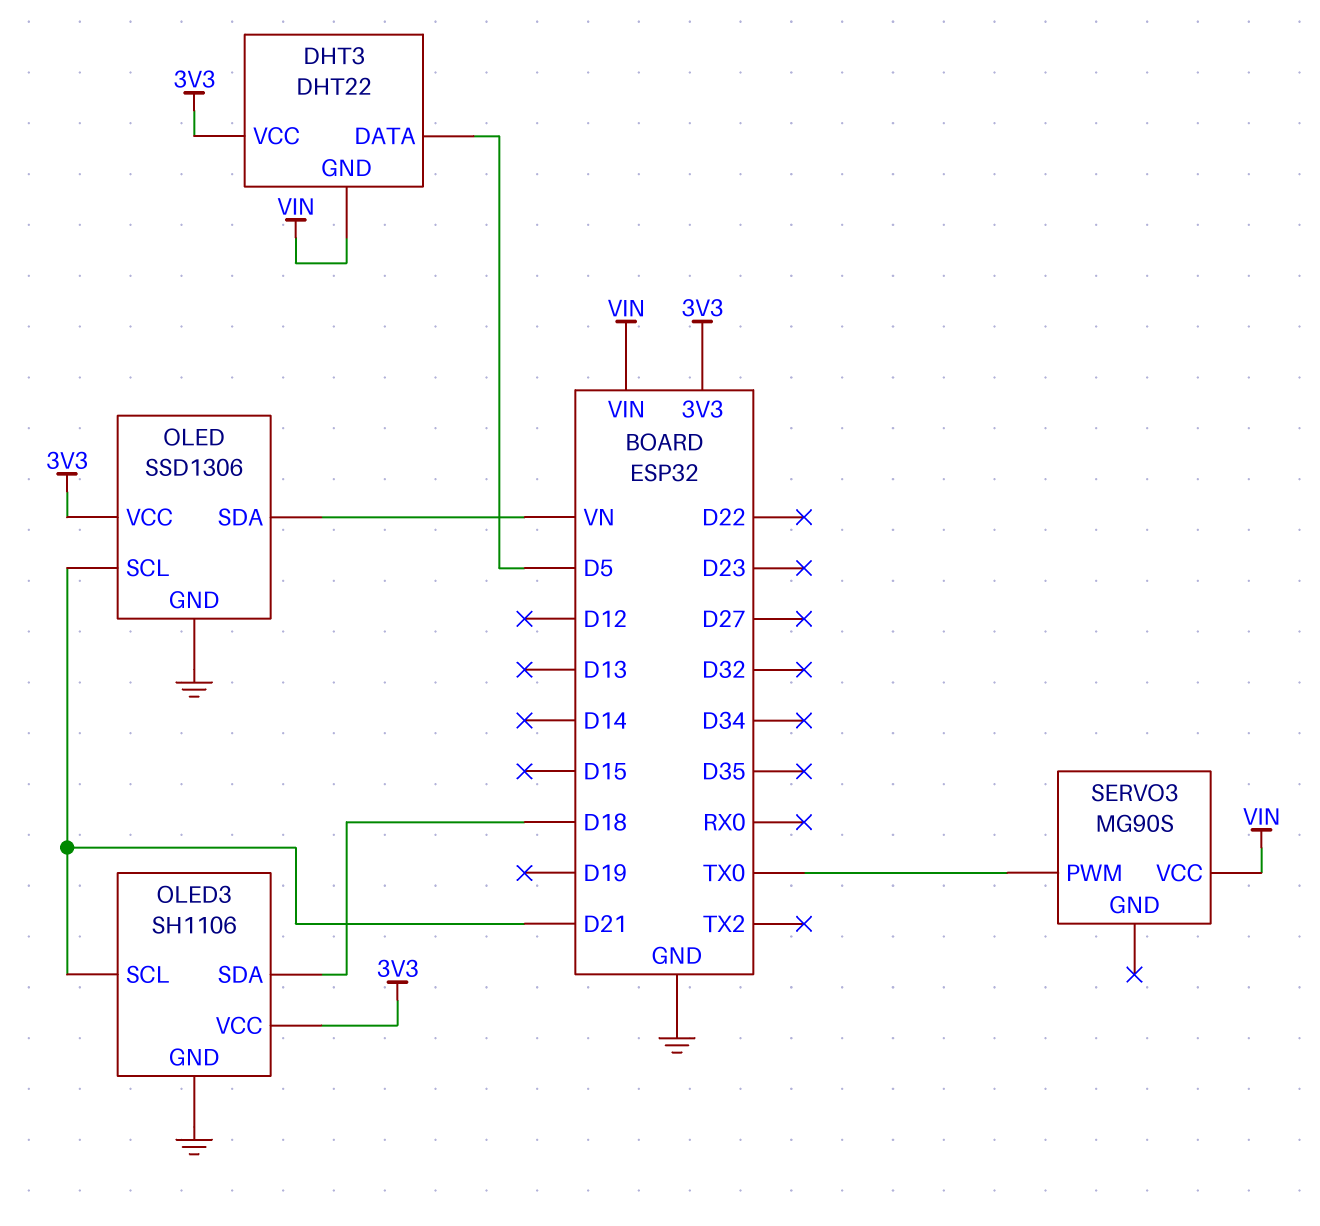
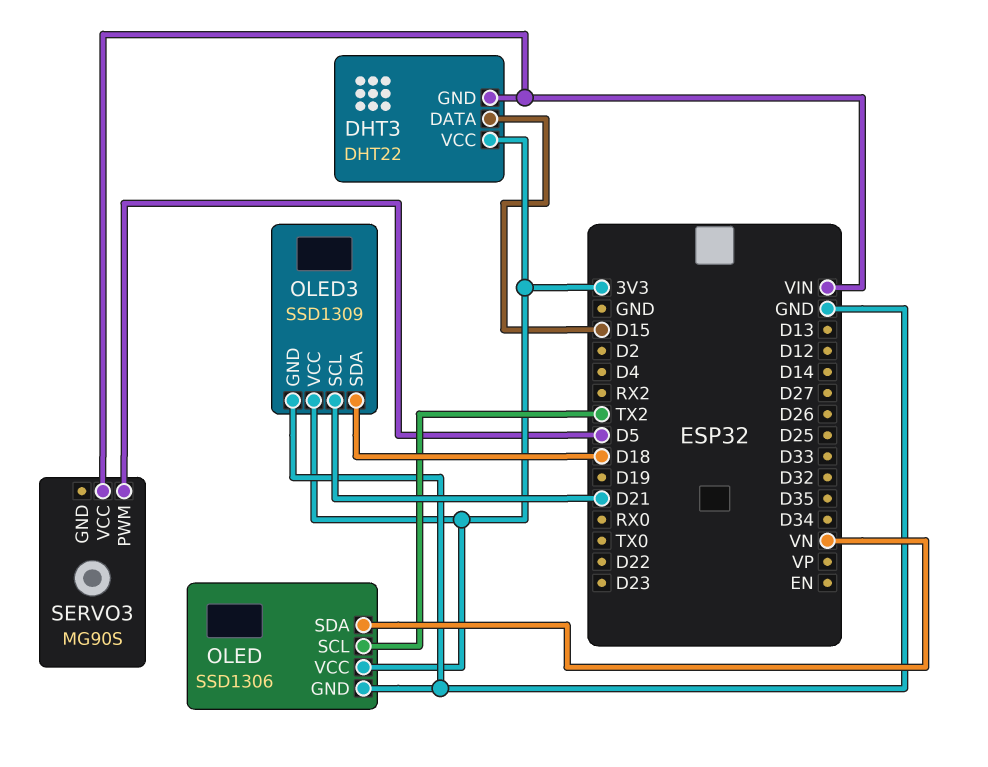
DHT3 pin DATA: D5 -> D15
OLED pin SCL: D21 -> TX2
OLED3: SH1106 -> SSD1309
SERVO3 pin PWM: TX0 -> D5

